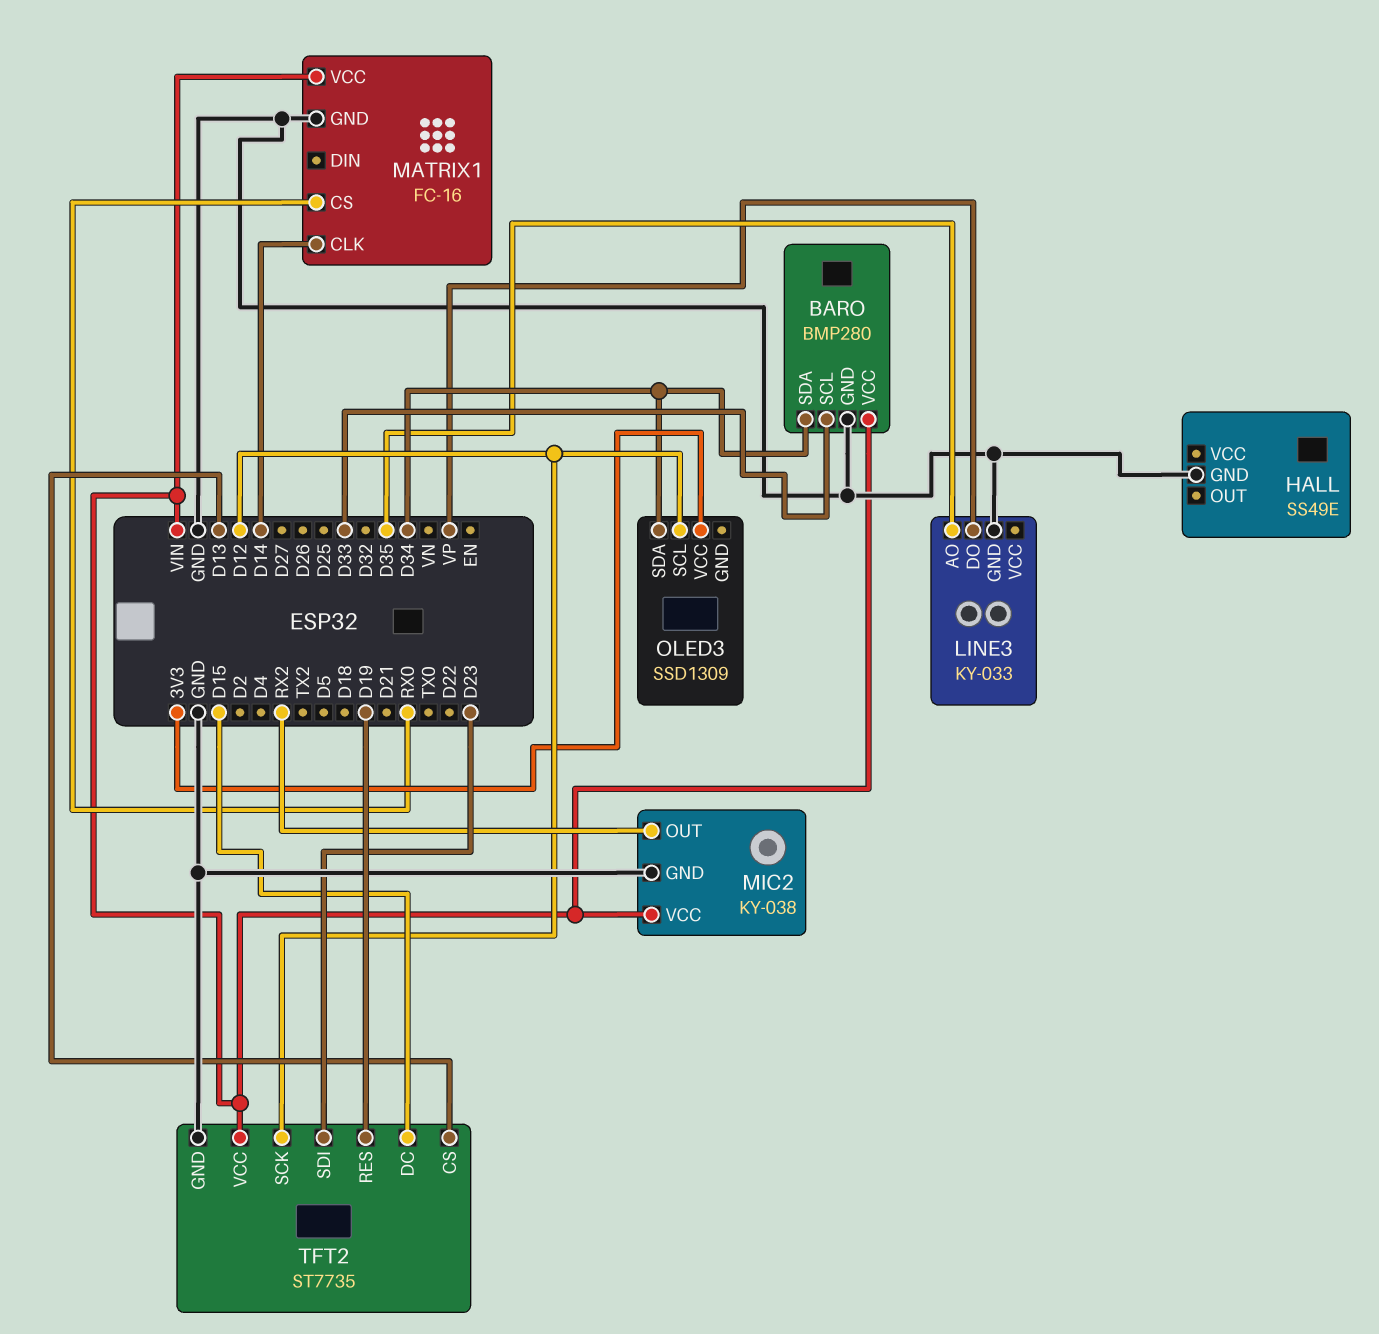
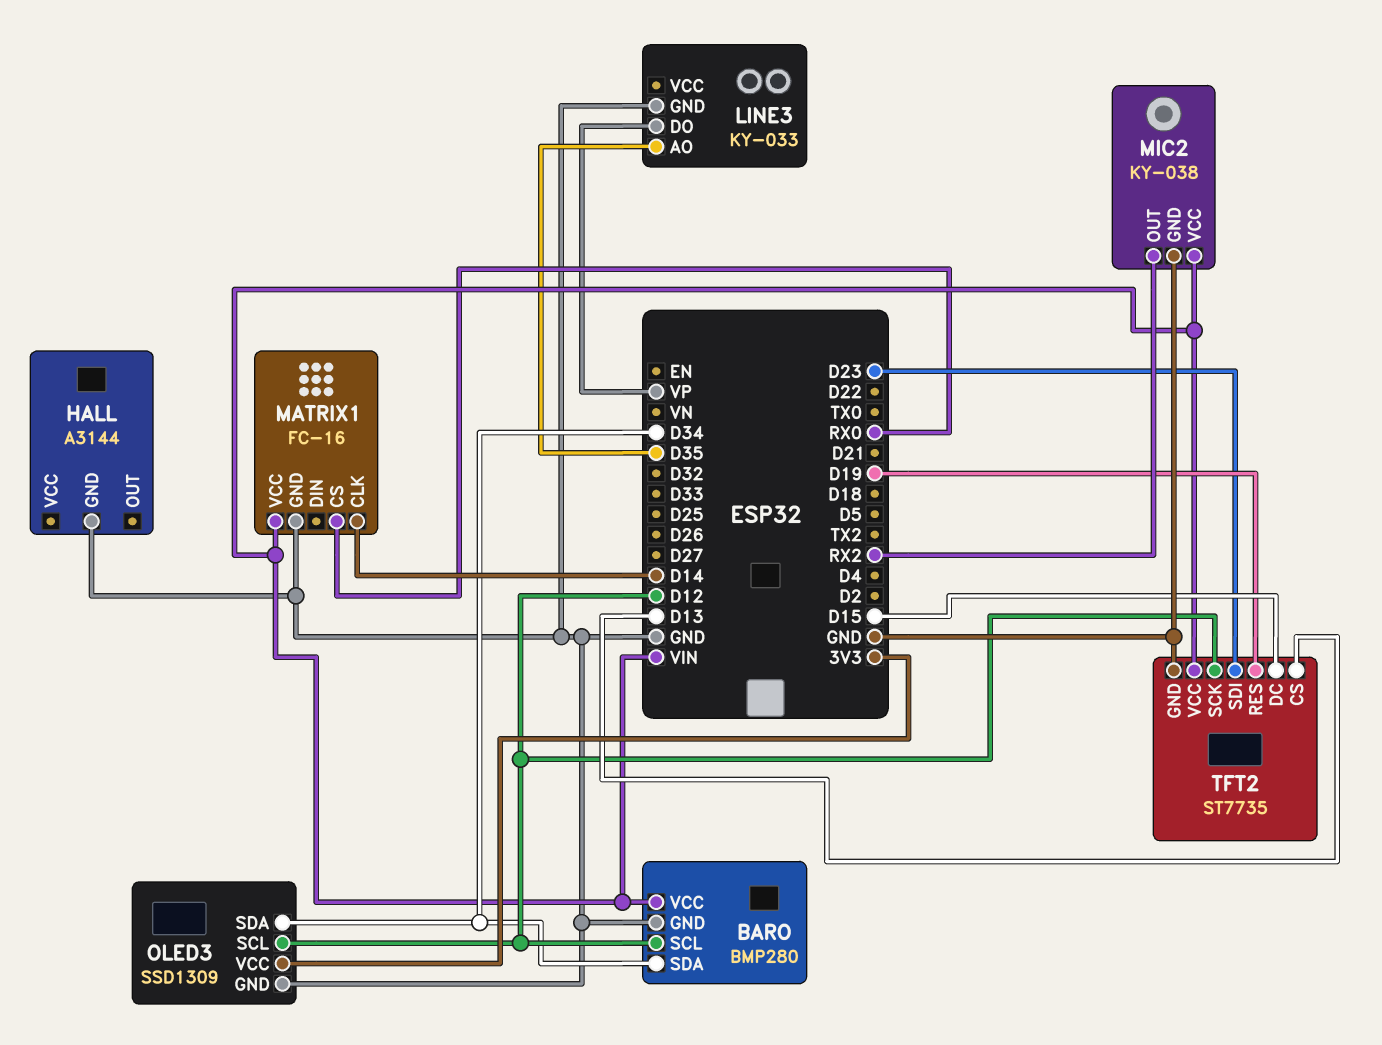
BARO pin SCL: D33 -> D12
HALL: SS49E -> A3144
OLED3 pin GND: none -> GND

